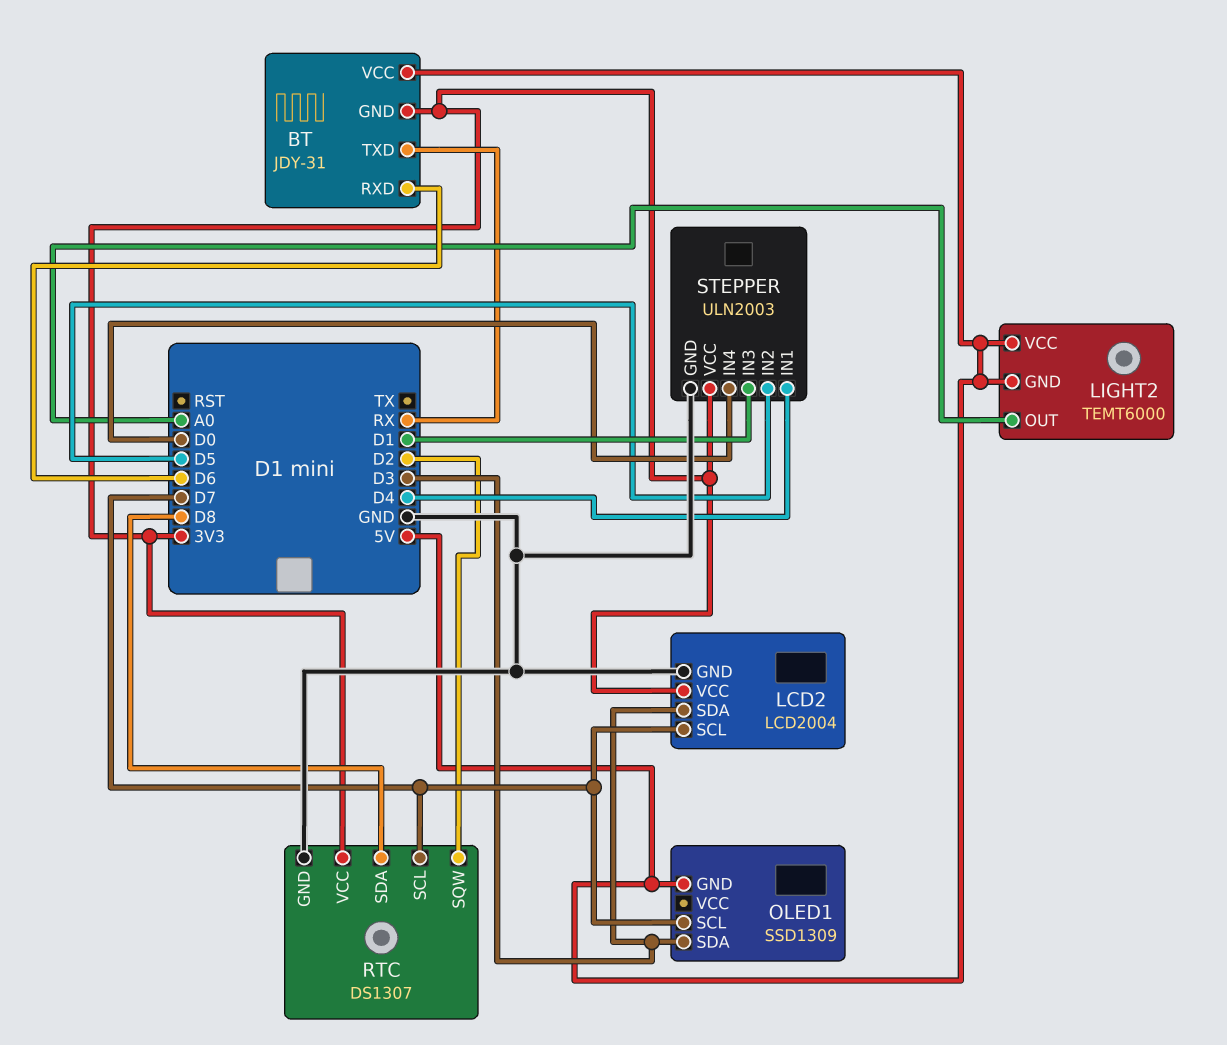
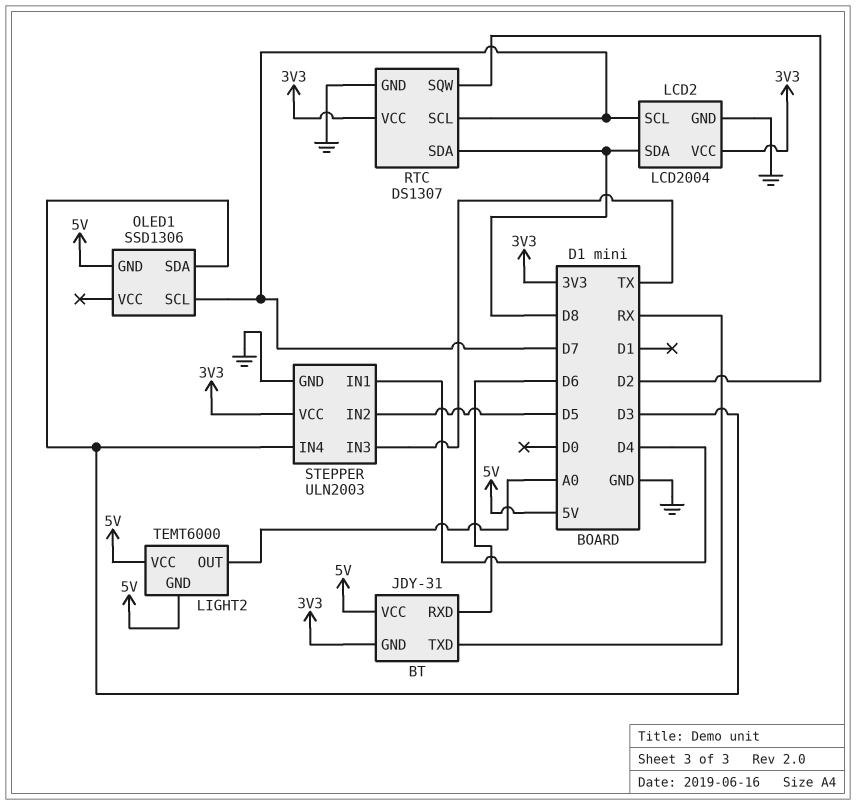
LCD2 pin SDA: D3 -> D8
OLED1: SSD1309 -> SSD1306
STEPPER pin IN3: D1 -> TX
STEPPER pin IN4: D0 -> D3

